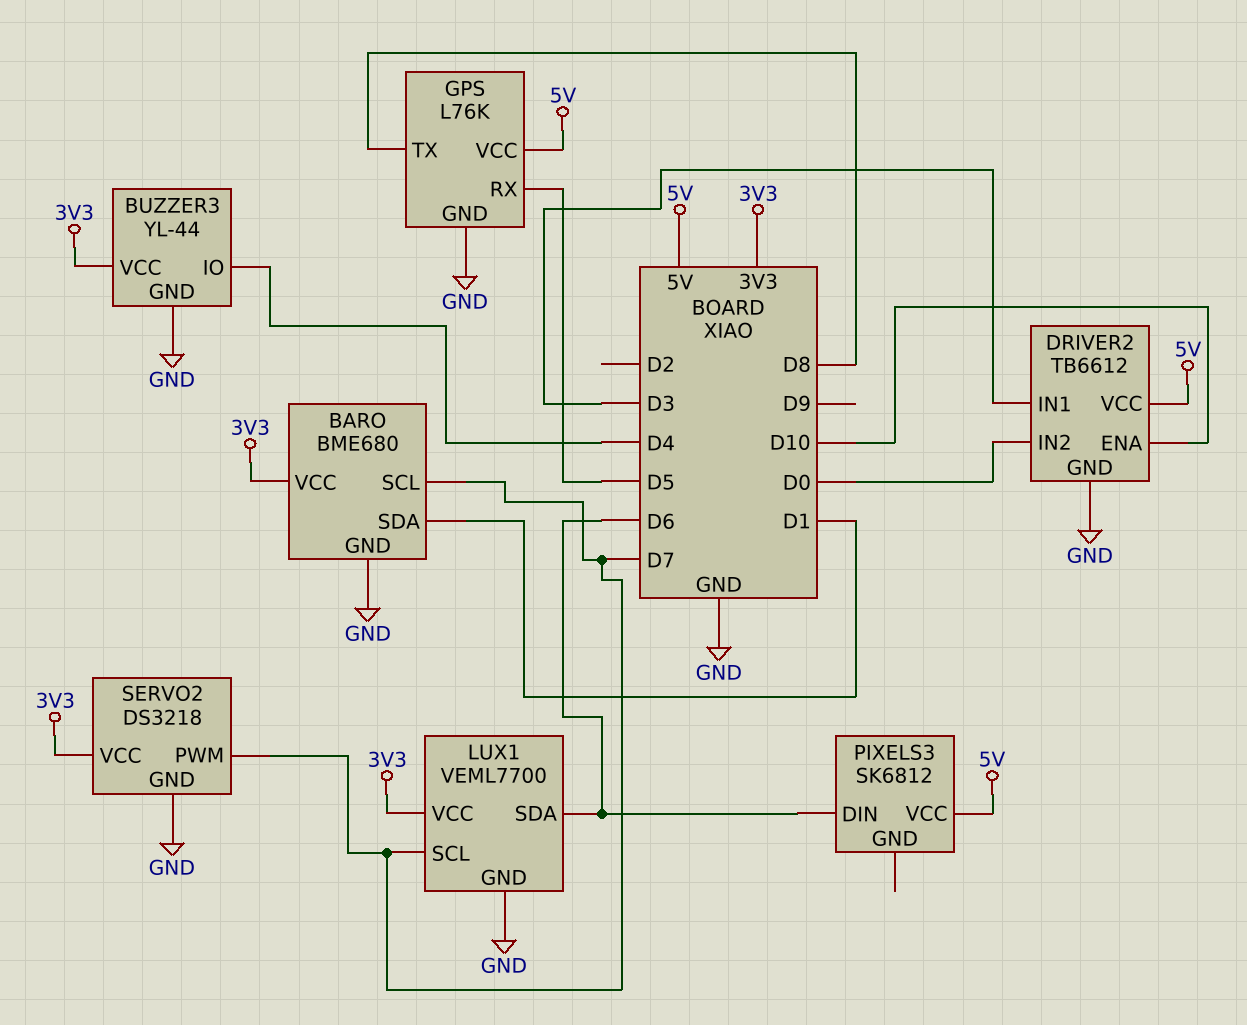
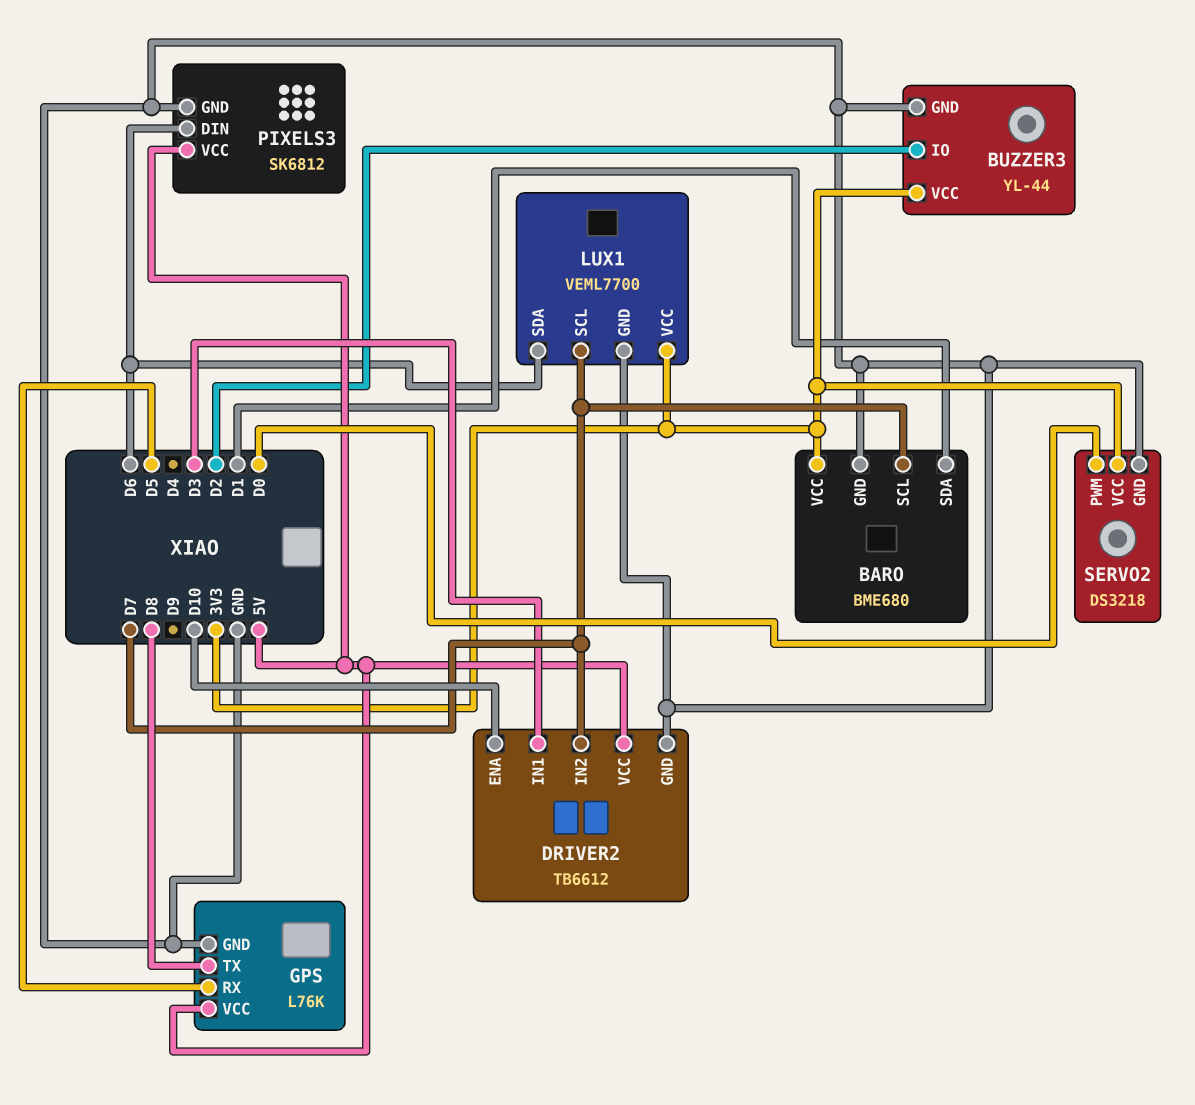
BUZZER3 pin IO: D4 -> D2
DRIVER2 pin IN2: D0 -> D7
PIXELS3 pin GND: none -> GND
SERVO2 pin PWM: D7 -> D0

